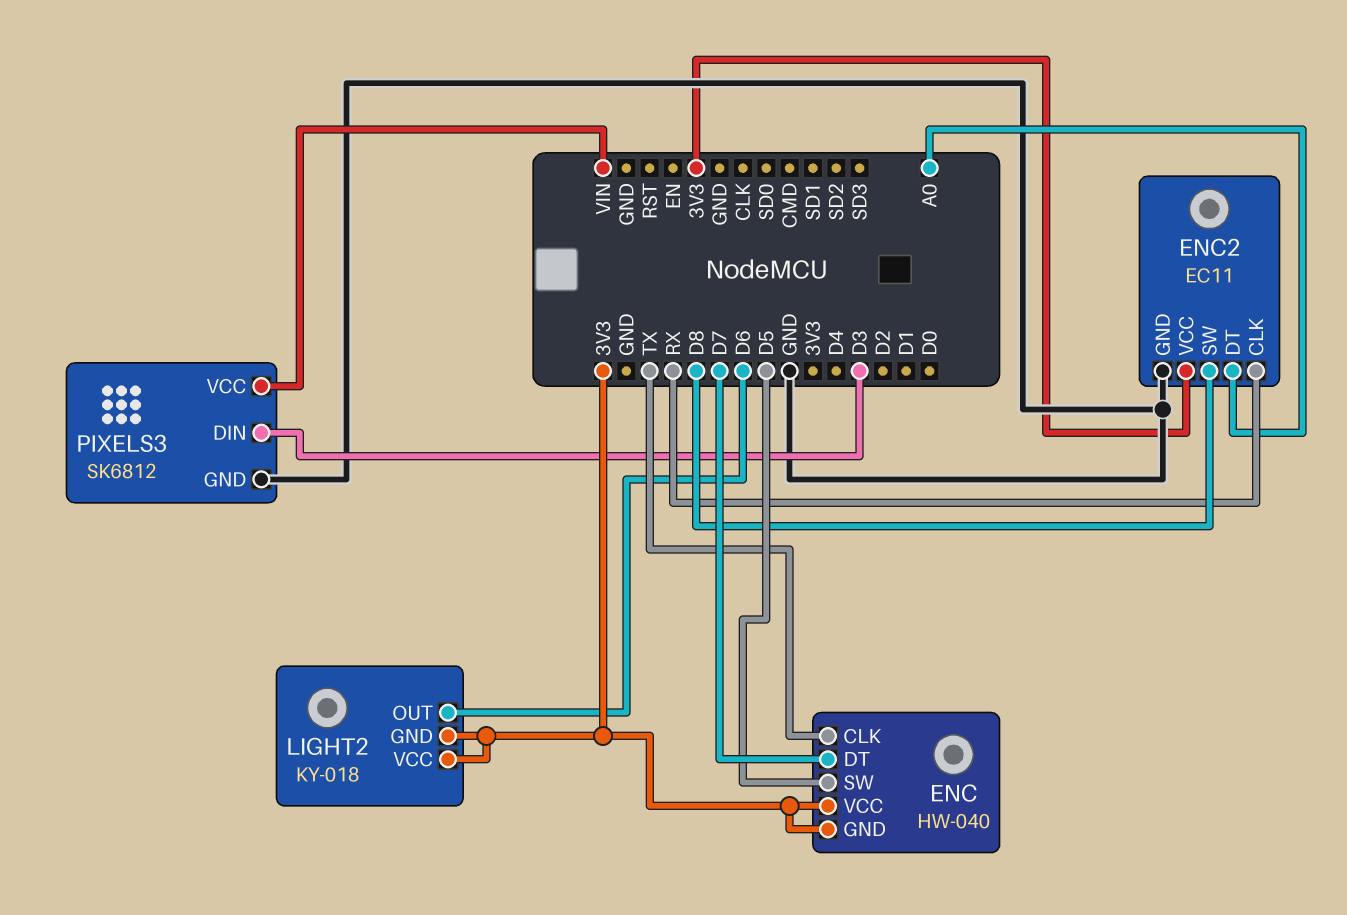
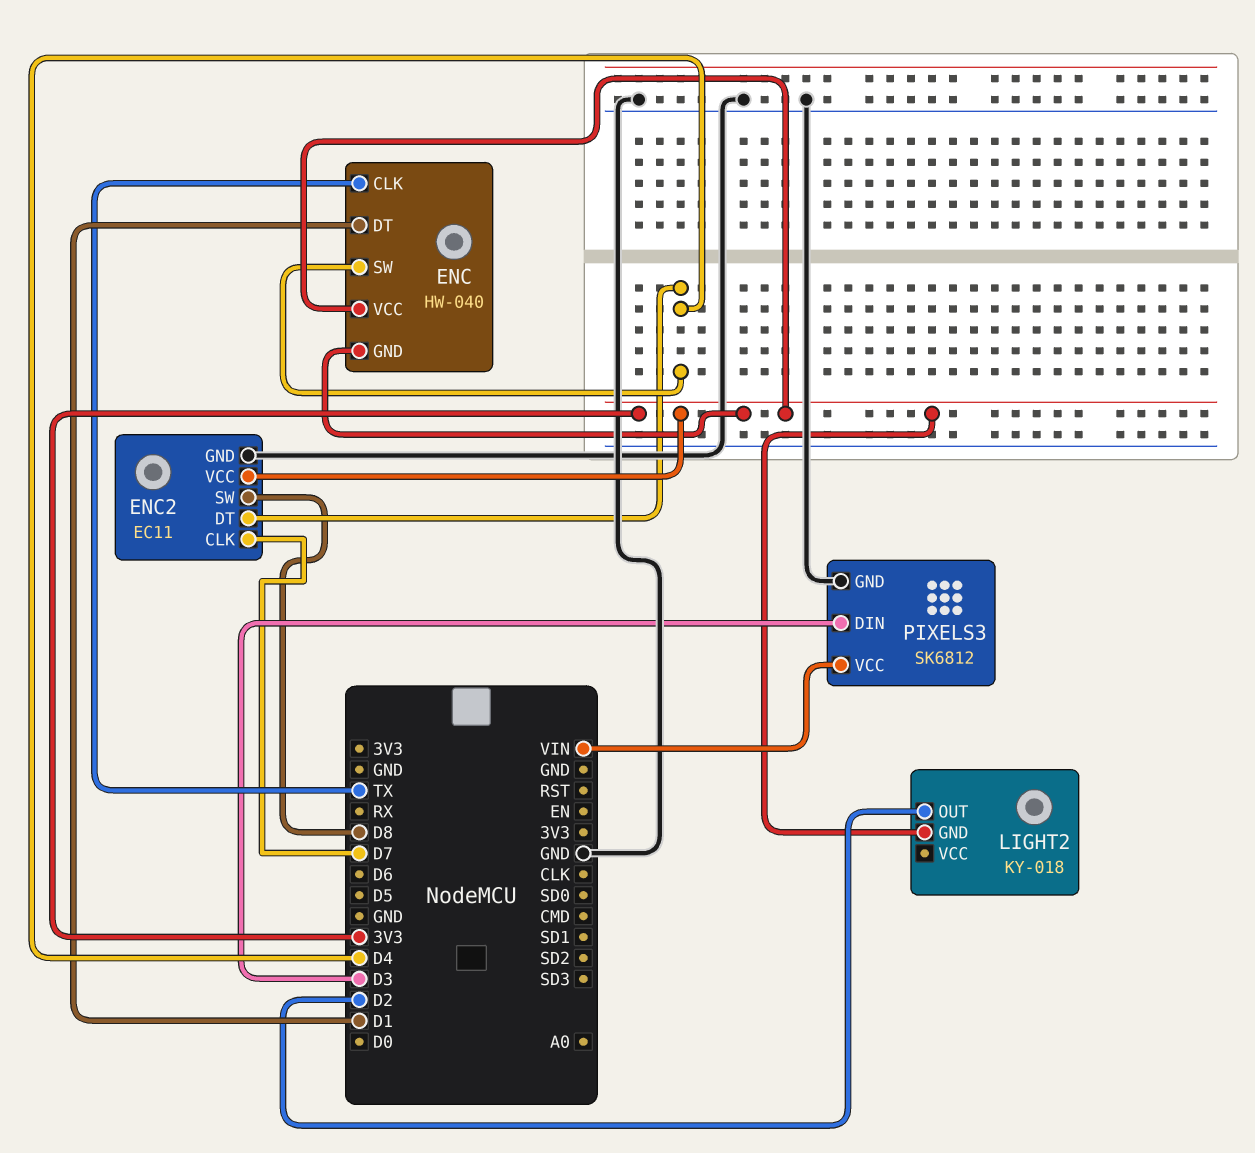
ENC pin DT: D7 -> D1
ENC pin SW: D5 -> D4
ENC2 pin CLK: RX -> D7
ENC2 pin DT: A0 -> D4
LIGHT2 pin OUT: D6 -> D2
LIGHT2 pin VCC: 3V3 -> none

